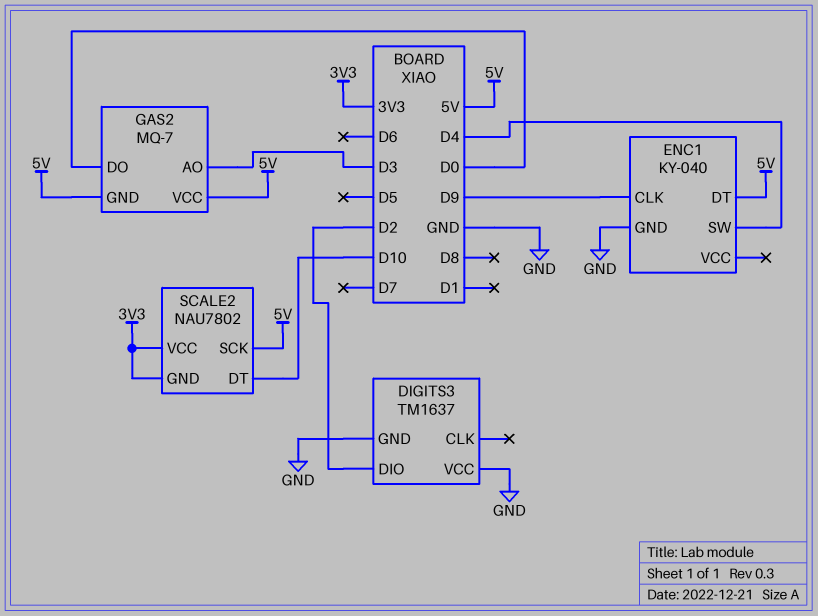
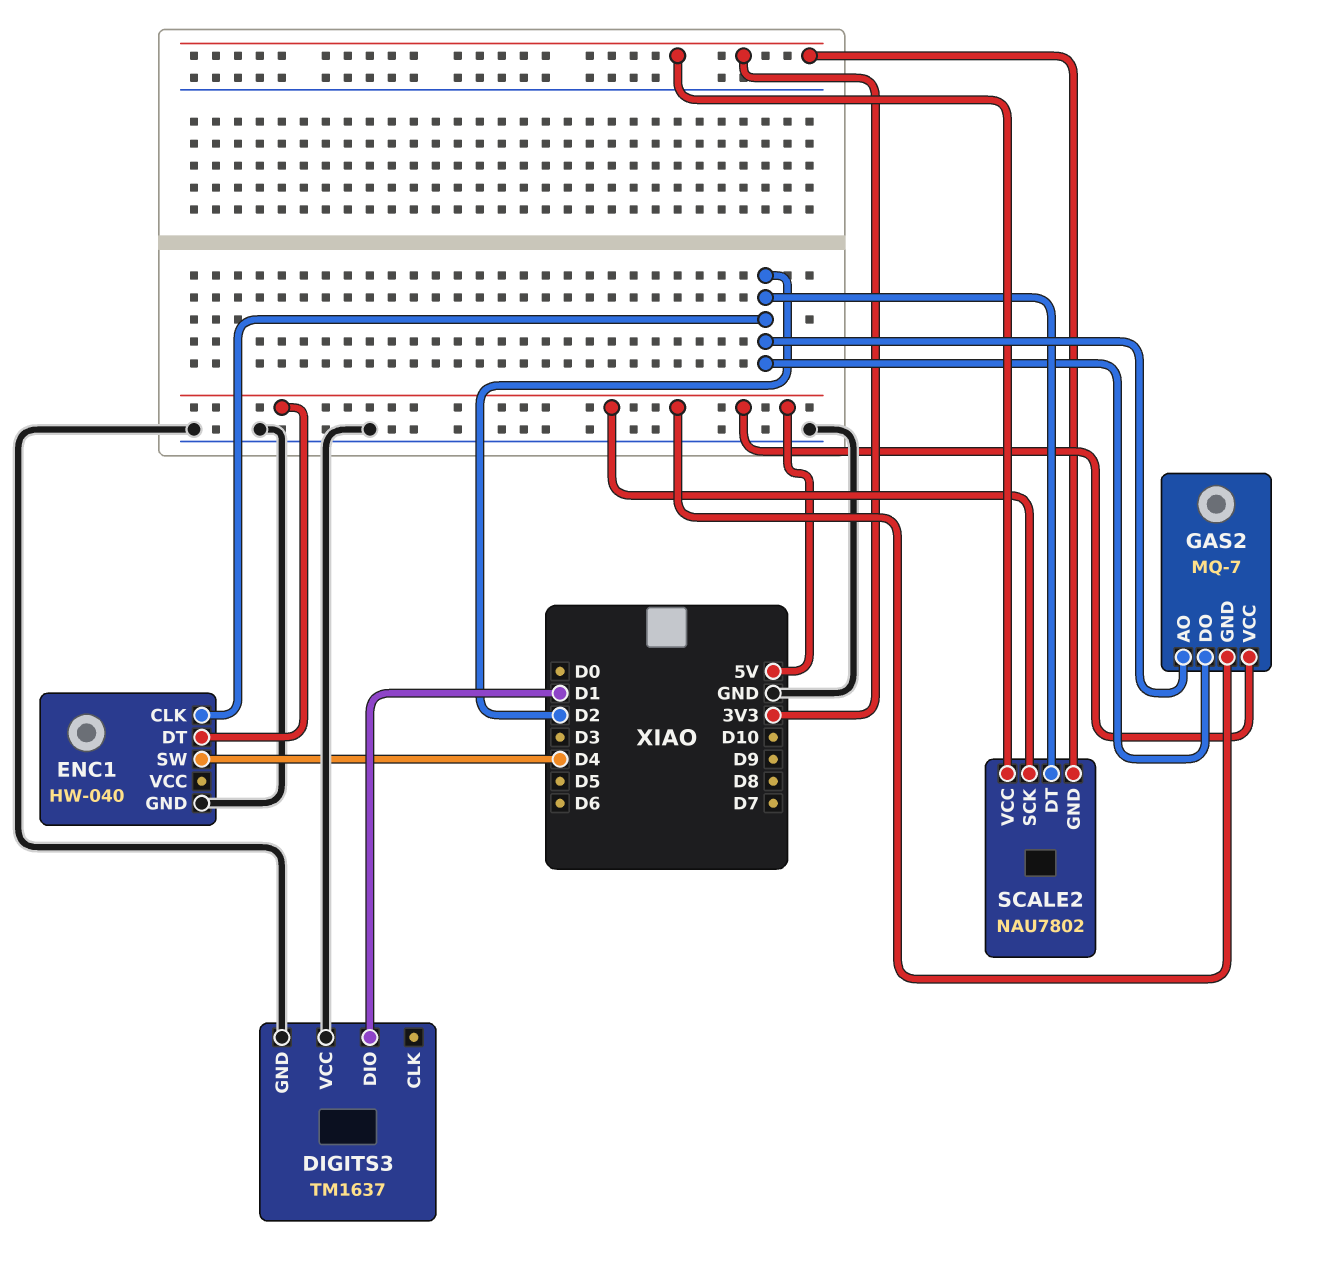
DIGITS3 pin DIO: D2 -> D1
ENC1: KY-040 -> HW-040
ENC1 pin CLK: D9 -> D2
GAS2 pin AO: D3 -> D2
GAS2 pin DO: D0 -> D2
SCALE2 pin DT: D10 -> D2

